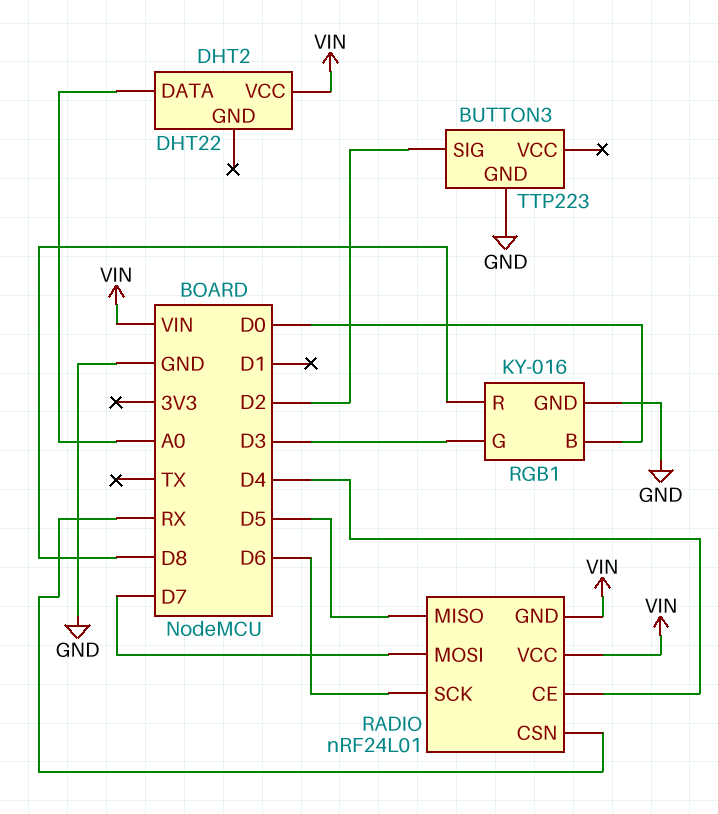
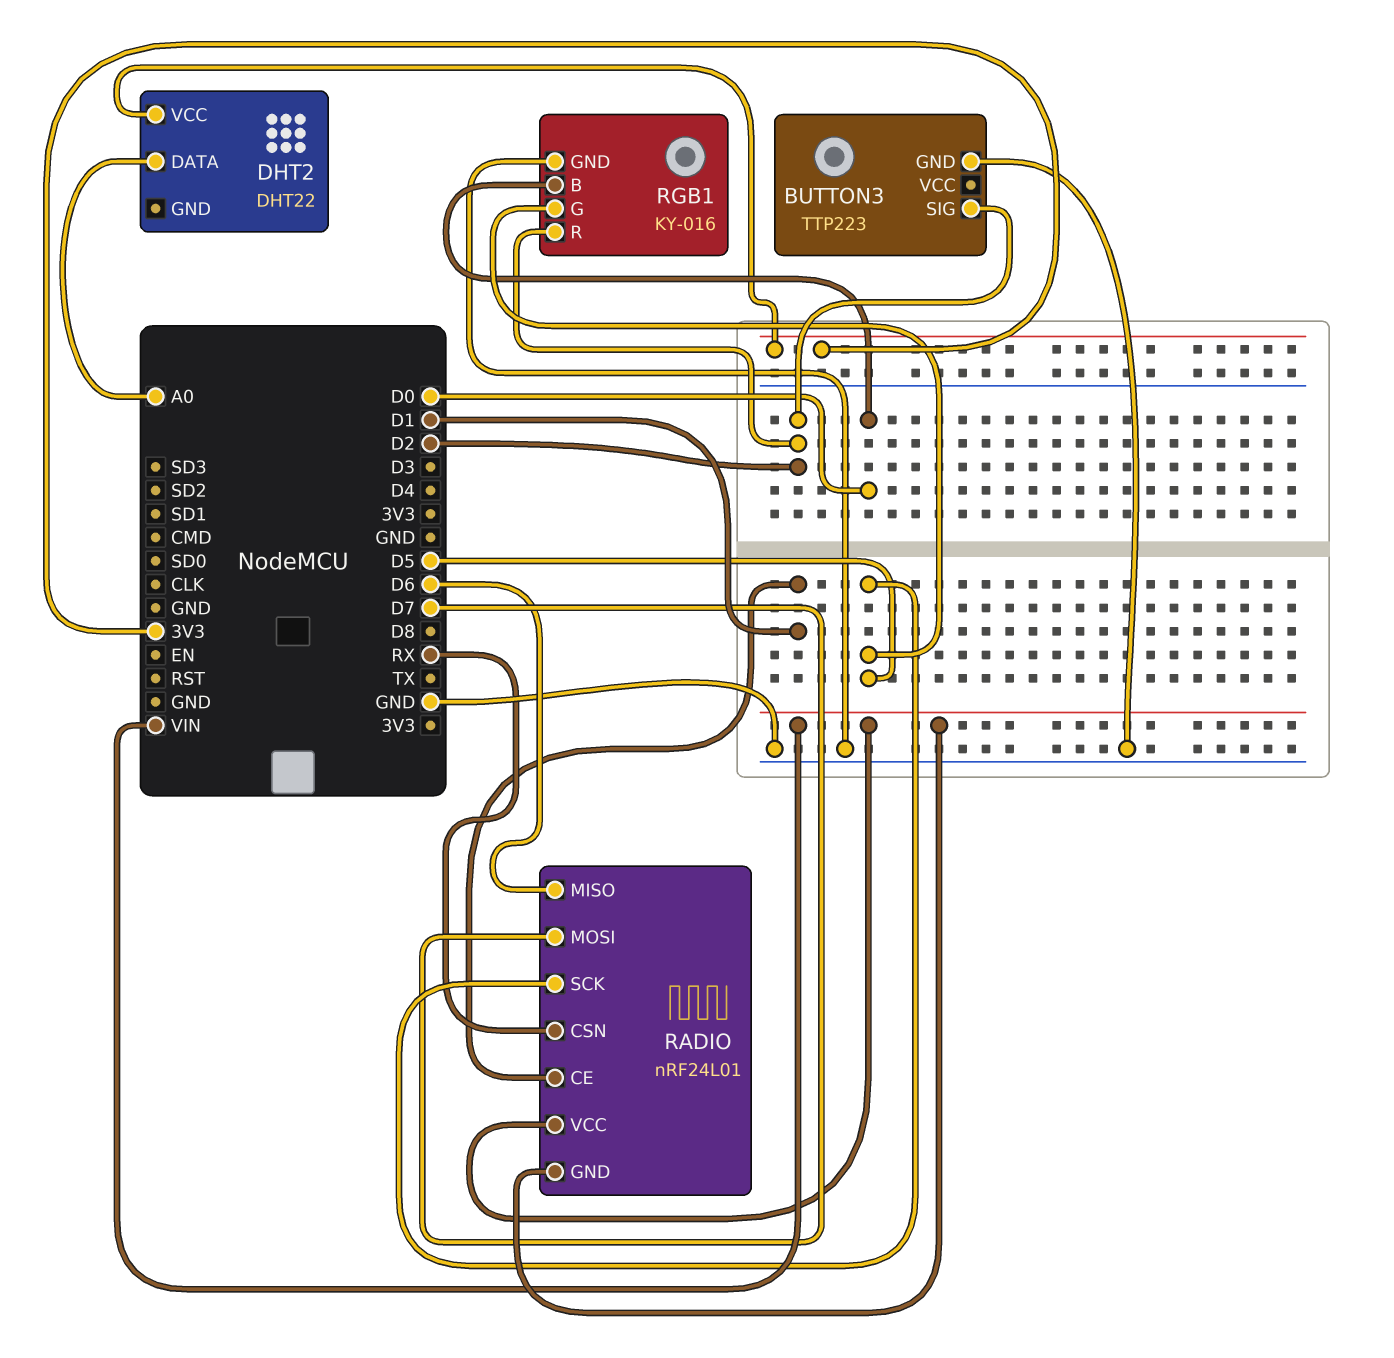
DHT2 pin VCC: VIN -> 3V3
RADIO pin CE: D4 -> D1
RADIO pin MISO: D5 -> D6
RADIO pin SCK: D6 -> D5
RGB1 pin G: D3 -> D5
RGB1 pin R: D8 -> D2

